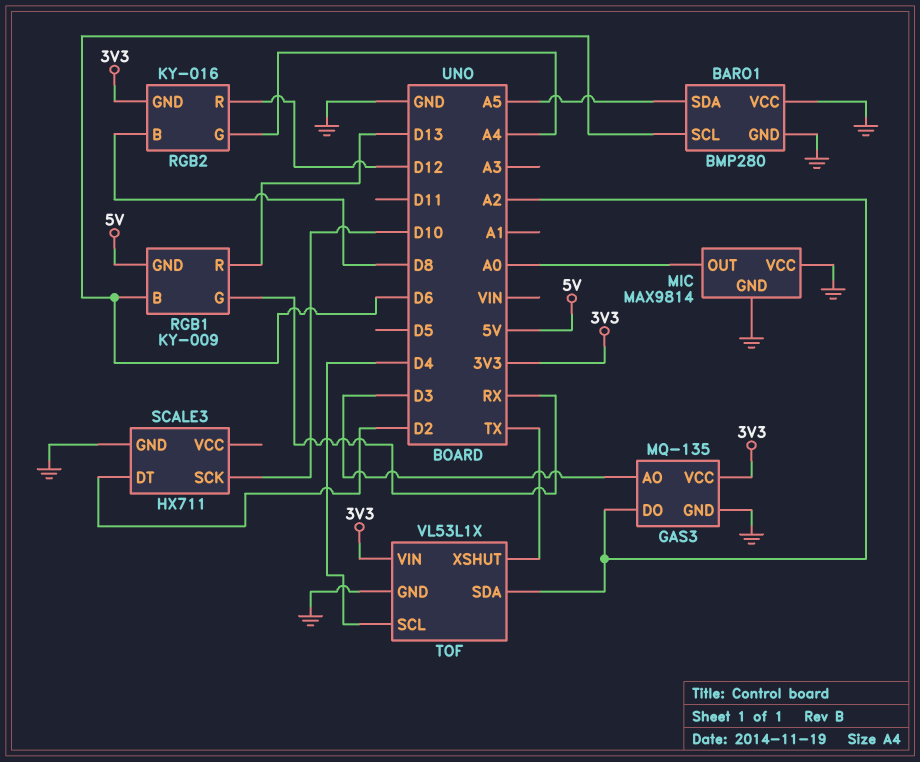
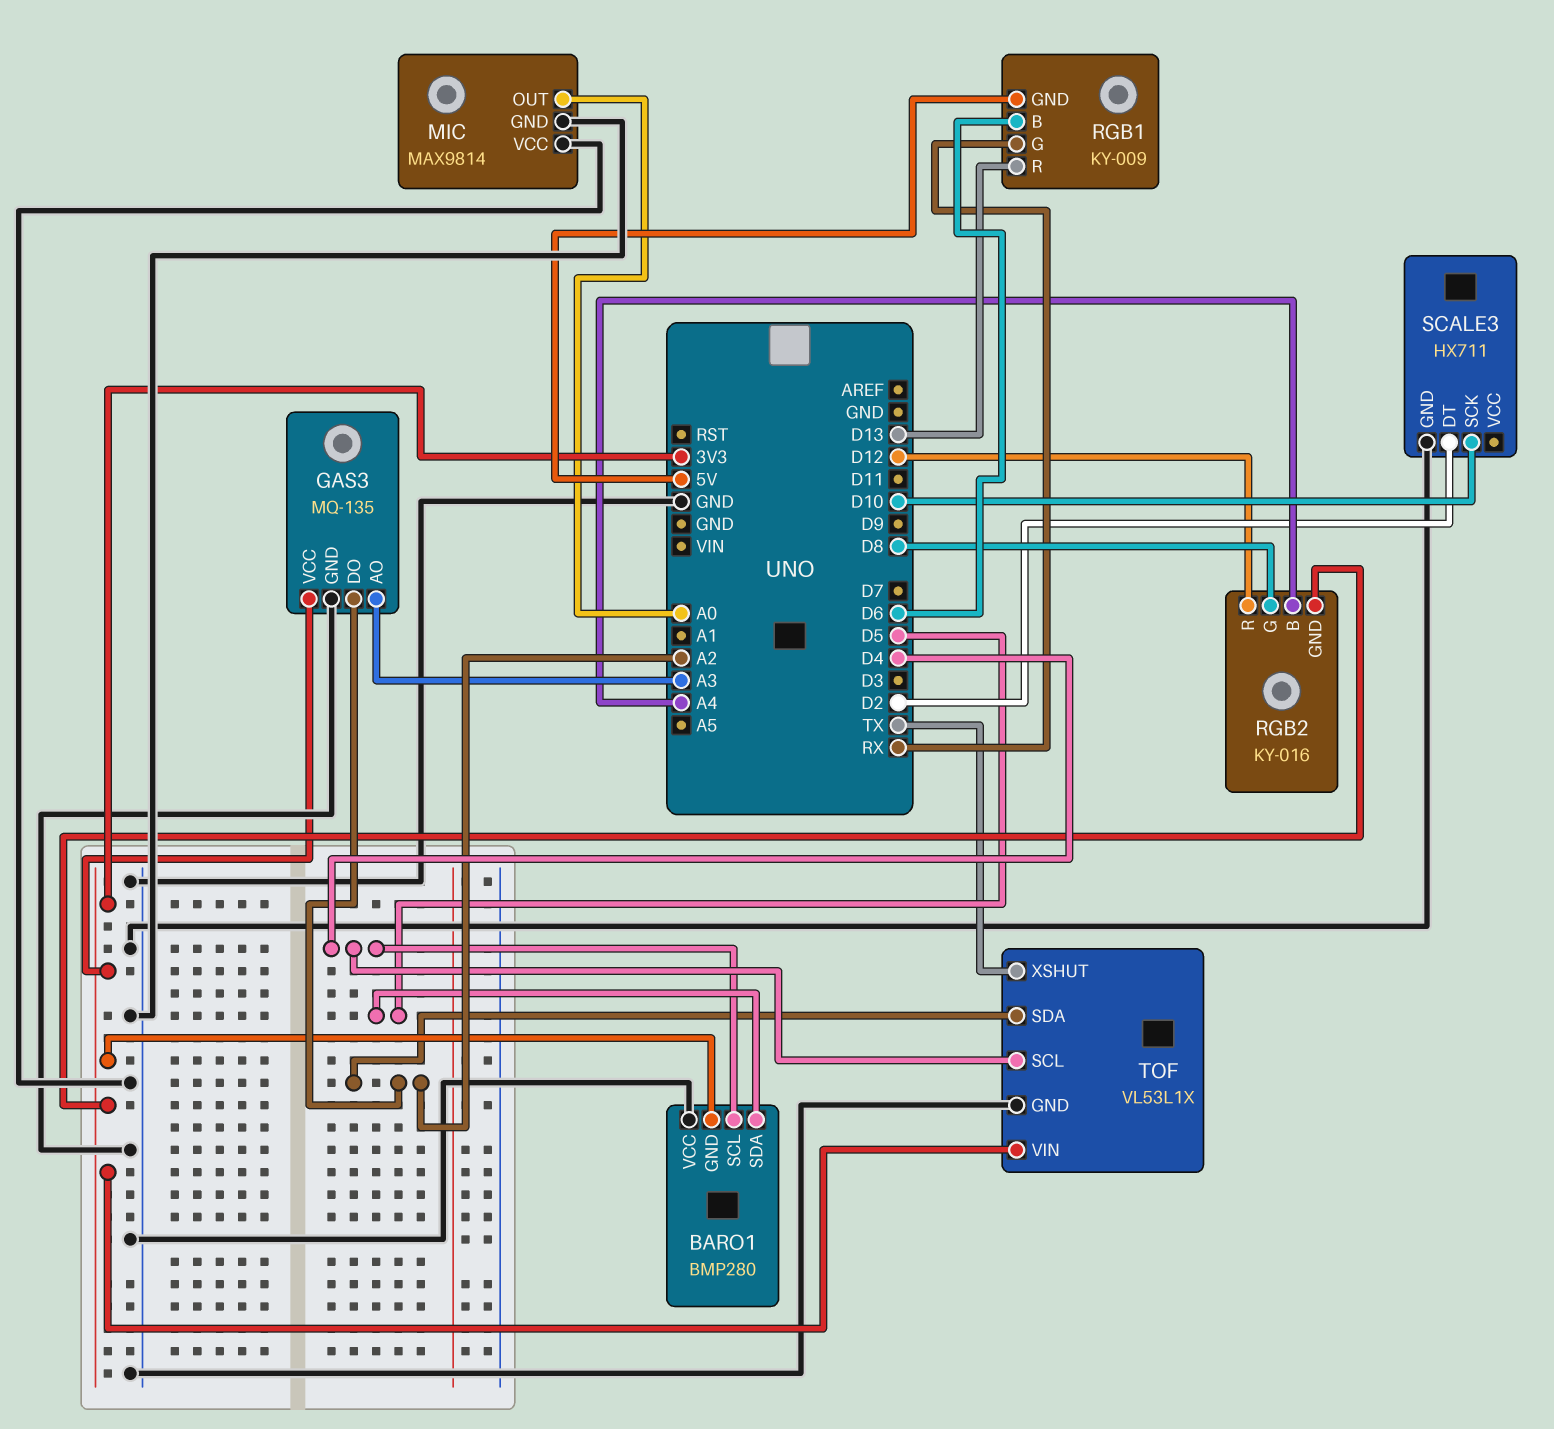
BARO1 pin GND: GND -> 3V3
BARO1 pin SCL: D6 -> D4
BARO1 pin SDA: A5 -> D5
GAS3 pin AO: D3 -> A3
RGB2 pin B: D8 -> A4
RGB2 pin G: A4 -> D8

